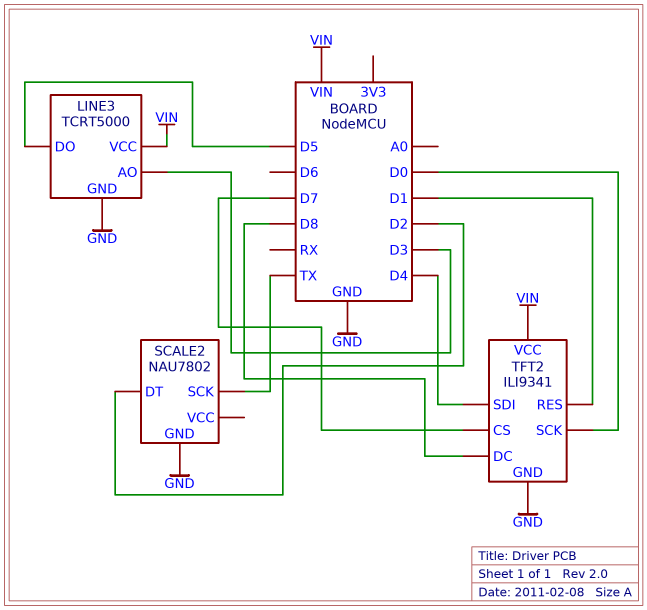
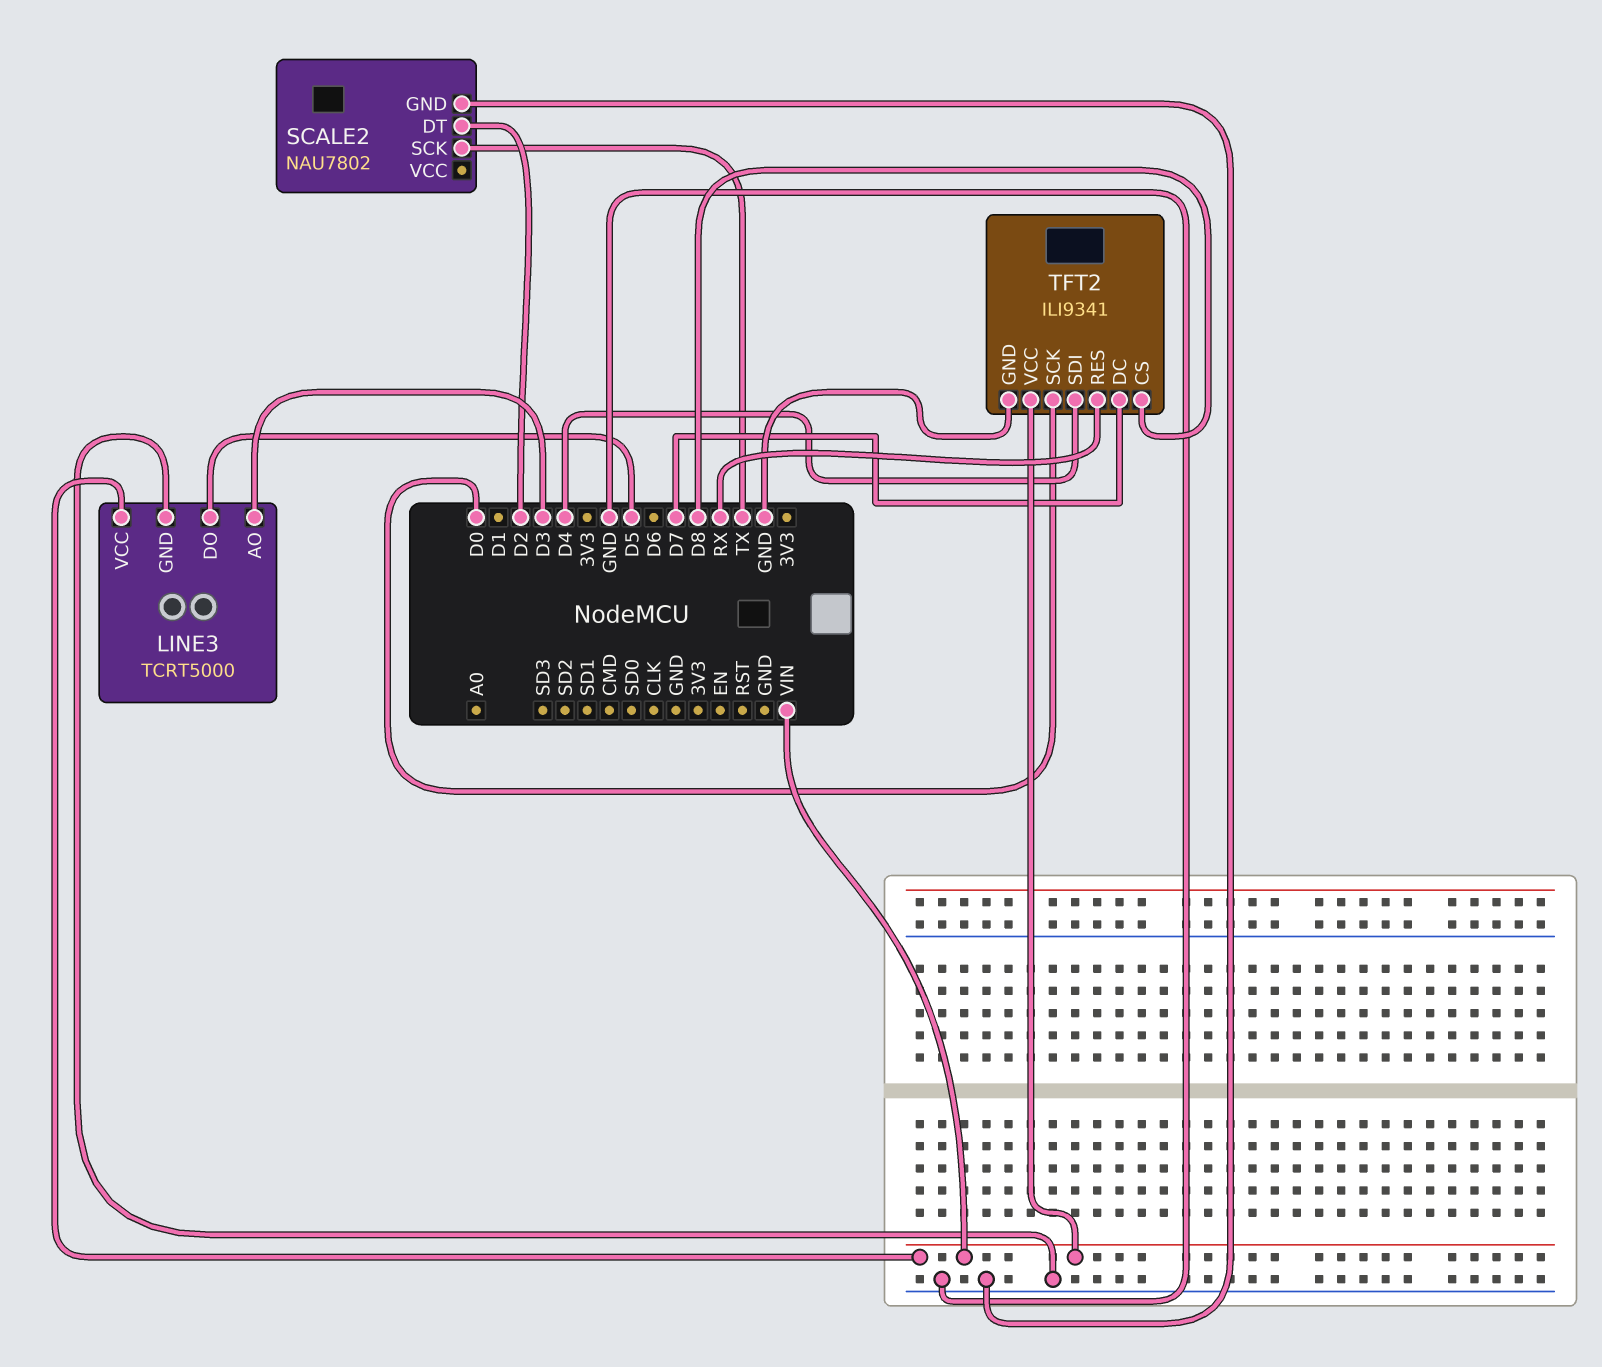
TFT2 pin CS: D7 -> D8
TFT2 pin DC: D8 -> D7
TFT2 pin RES: D1 -> RX

